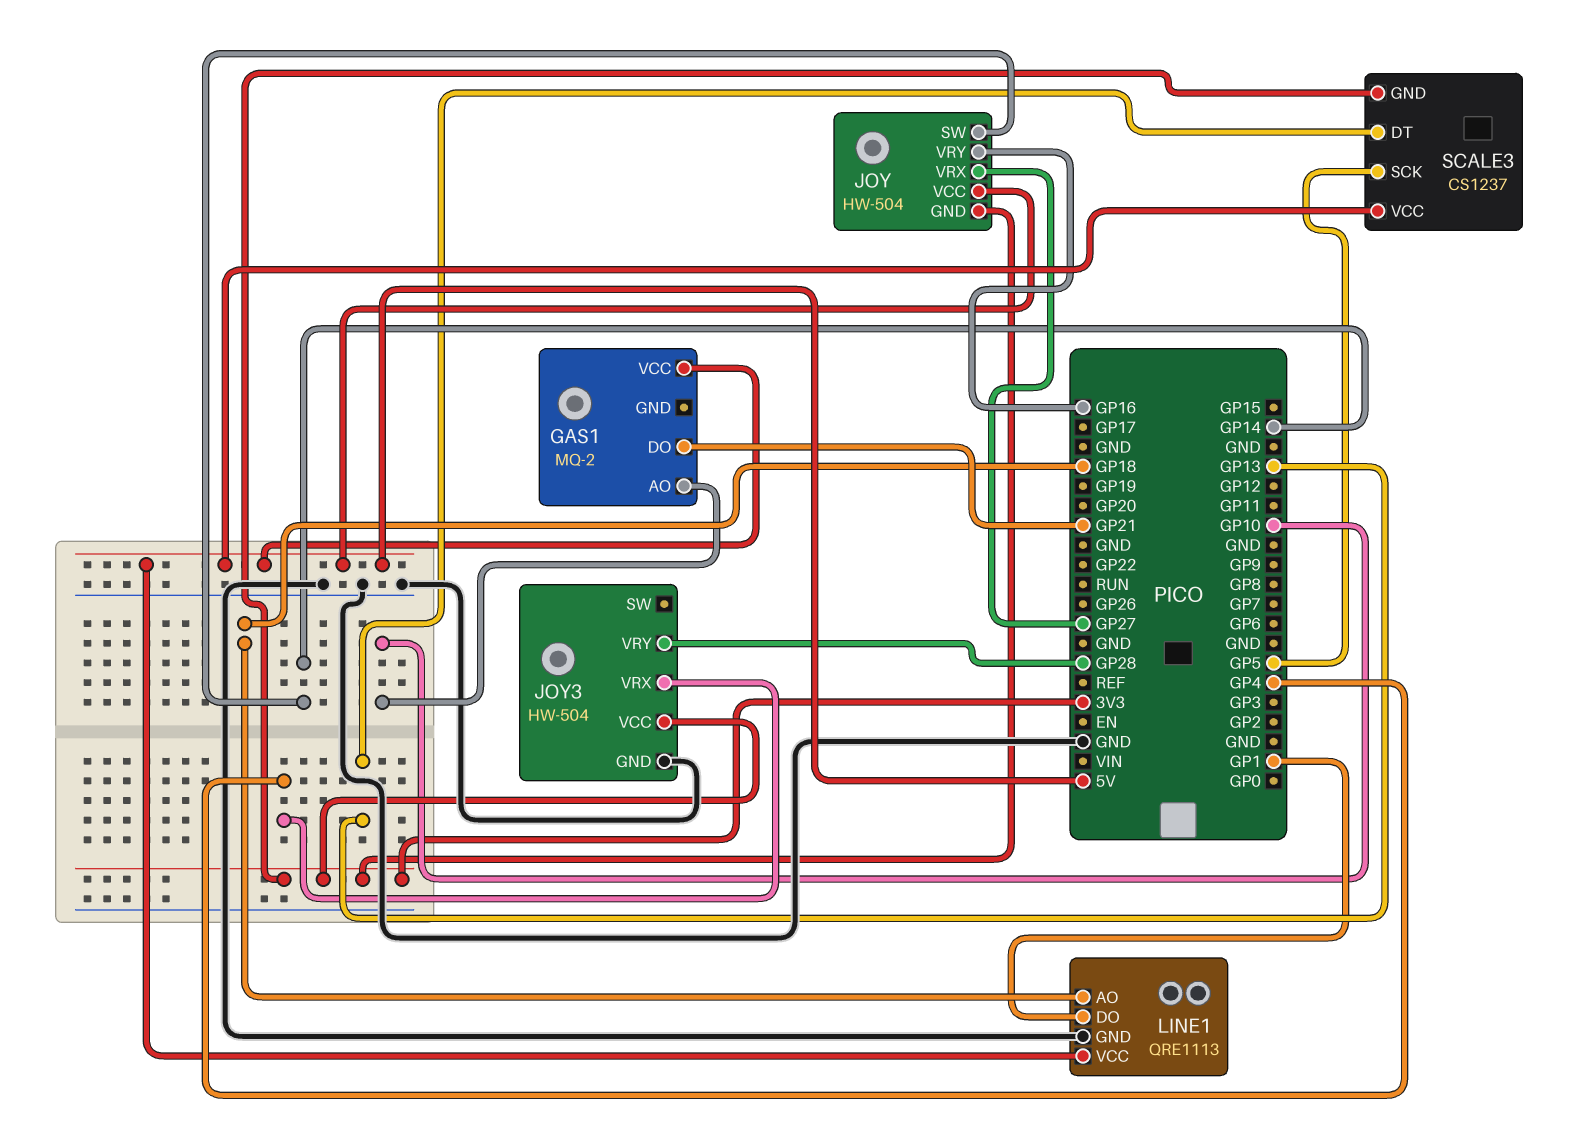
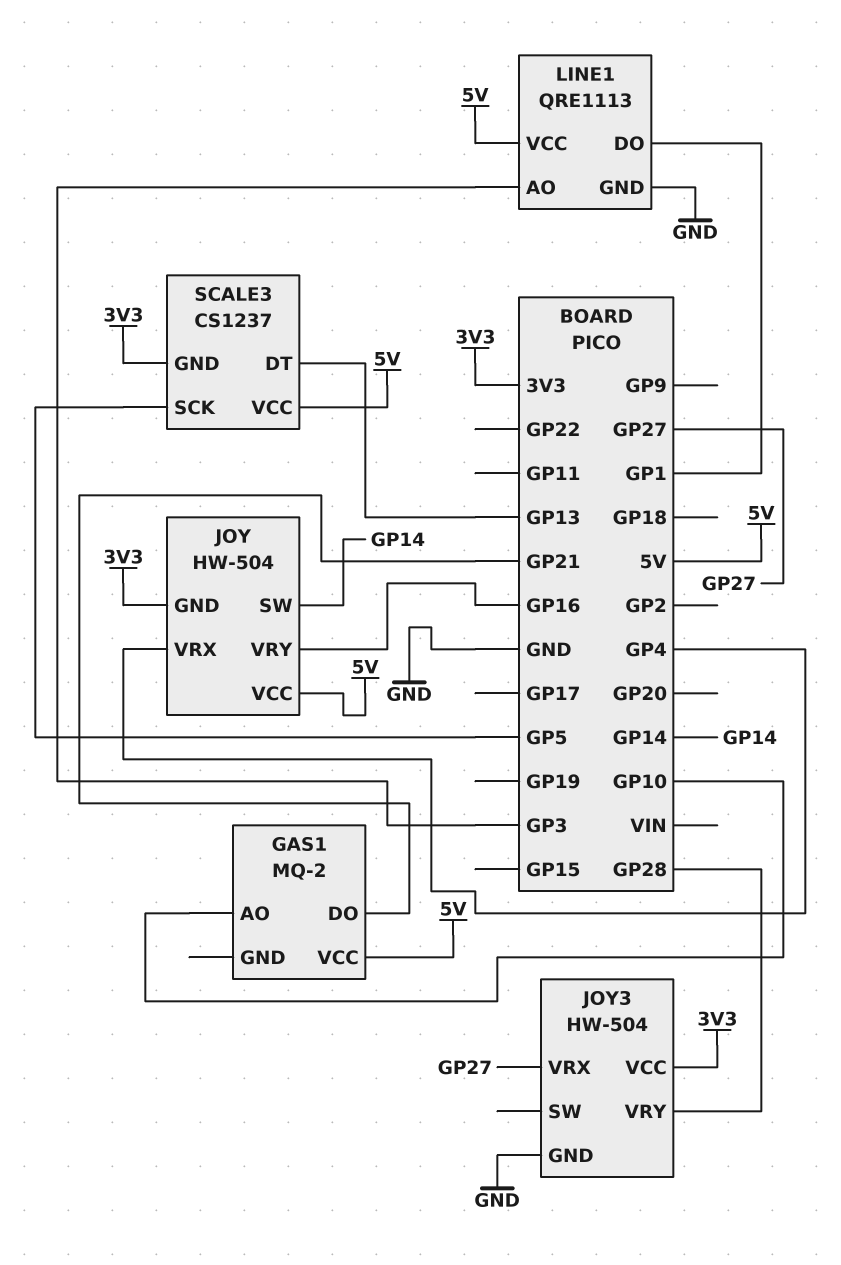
JOY pin VRX: GP27 -> GP4
JOY3 pin VRX: GP4 -> GP27
LINE1 pin AO: GP18 -> GP3

